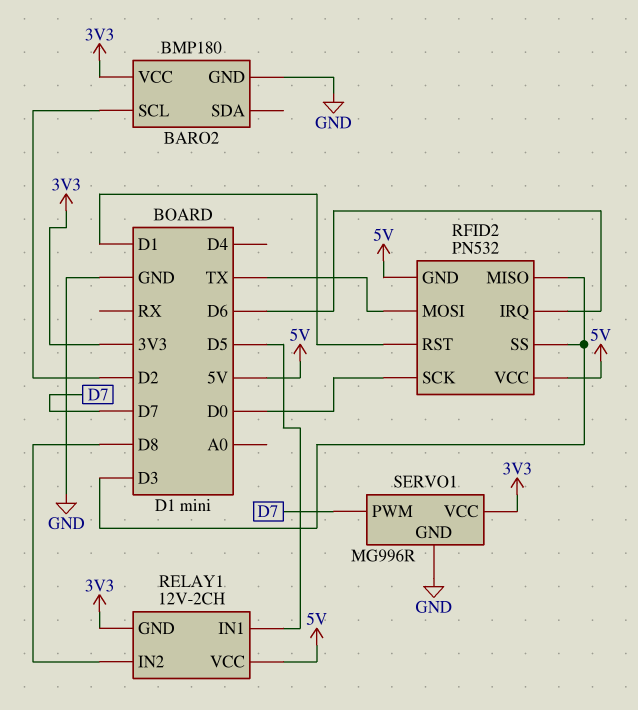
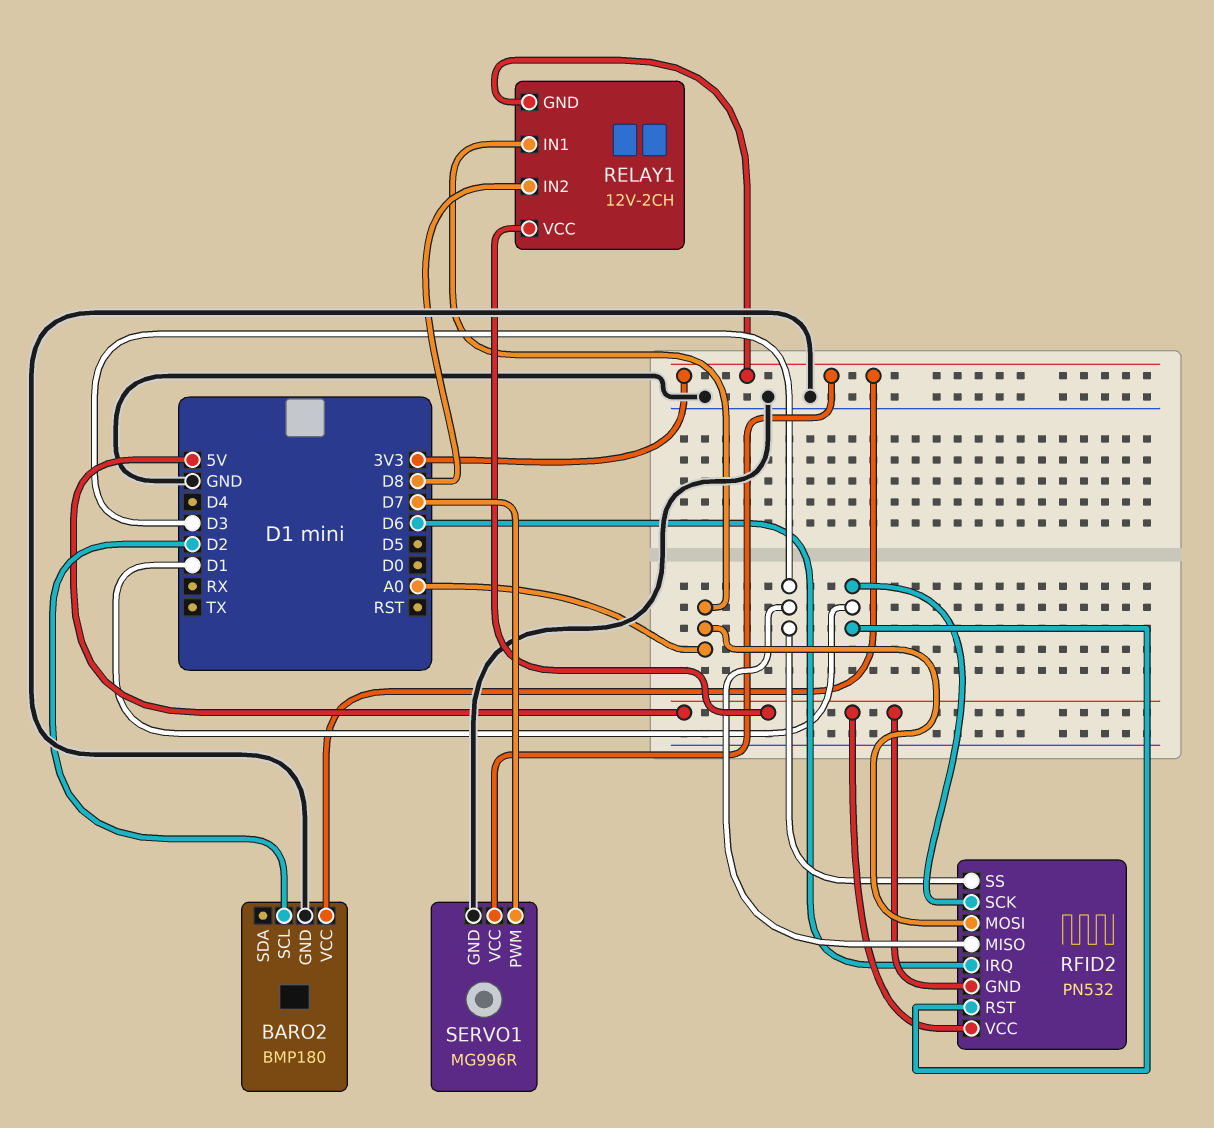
RELAY1 pin IN1: D5 -> A0
RFID2 pin MOSI: TX -> A0
RFID2 pin SCK: D0 -> D1

